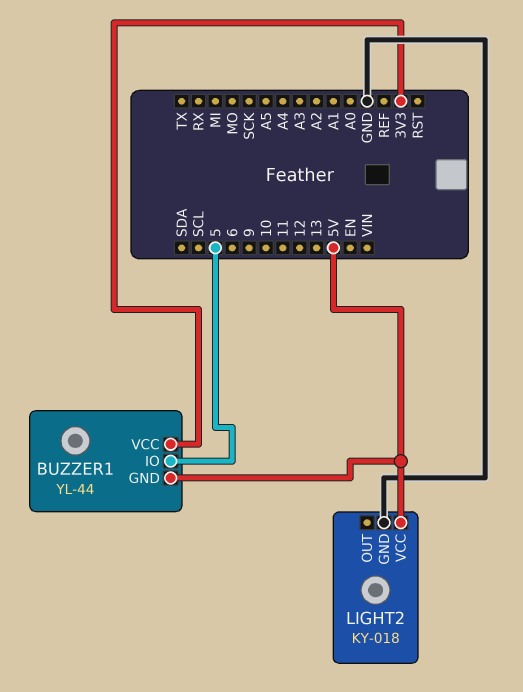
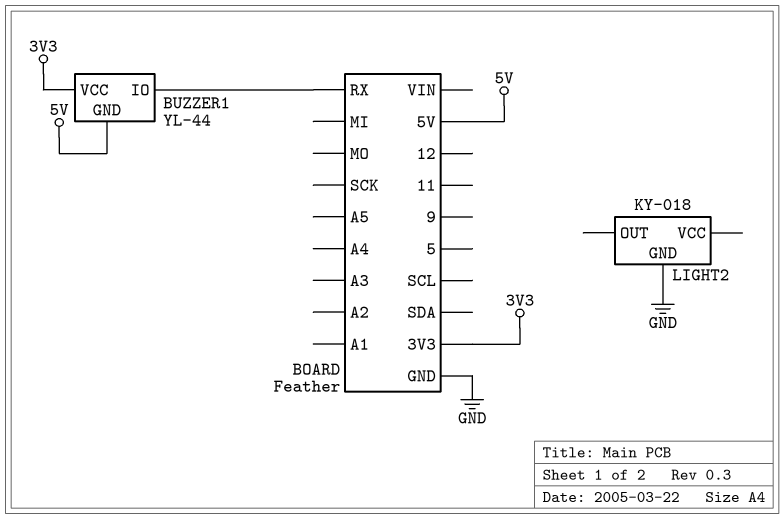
BUZZER1 pin IO: 5 -> RX
LIGHT2 pin VCC: 5V -> none

